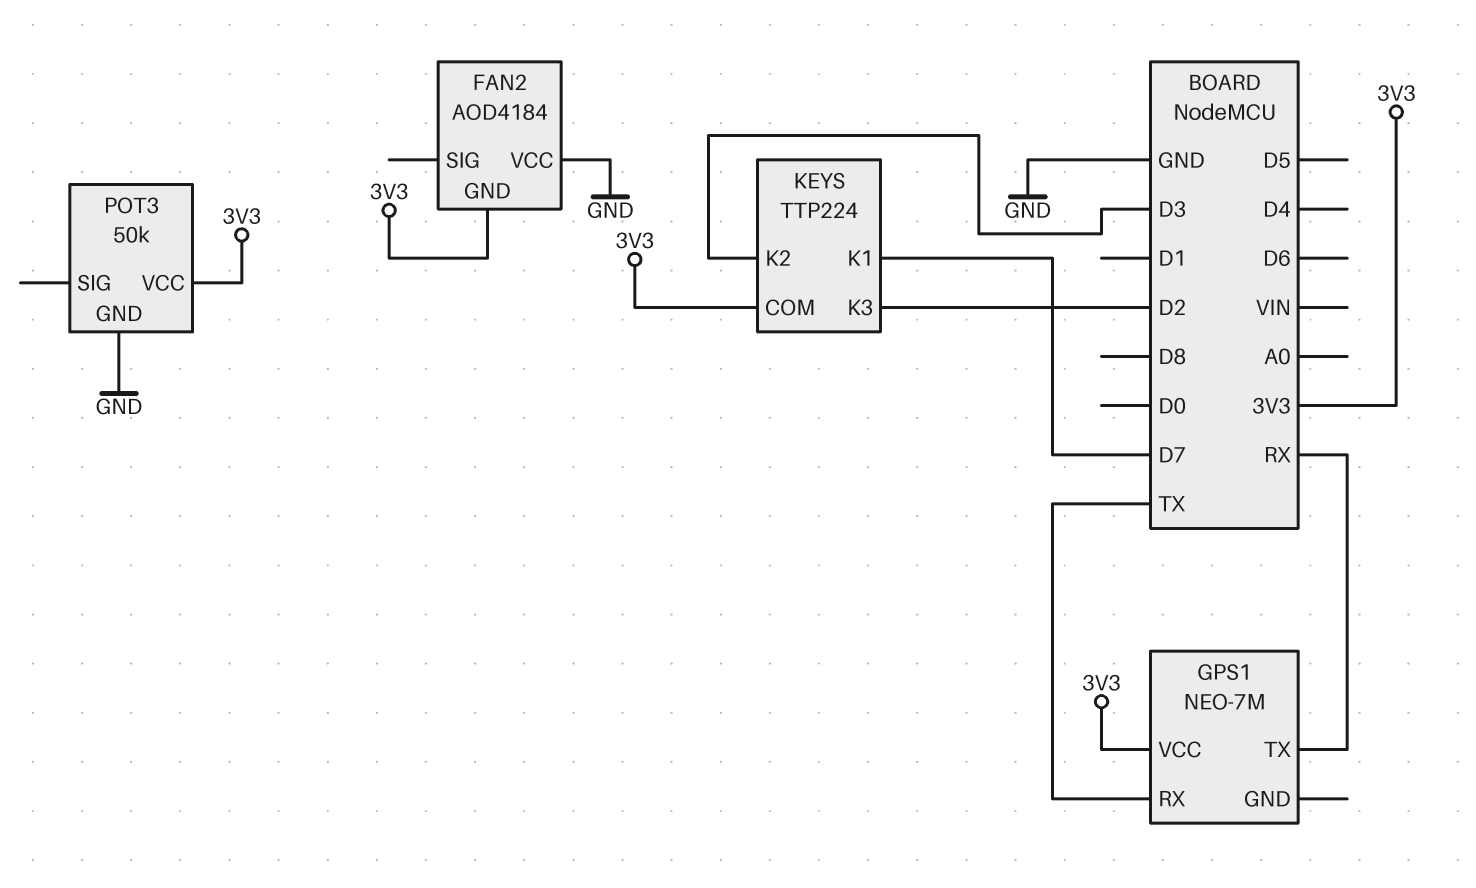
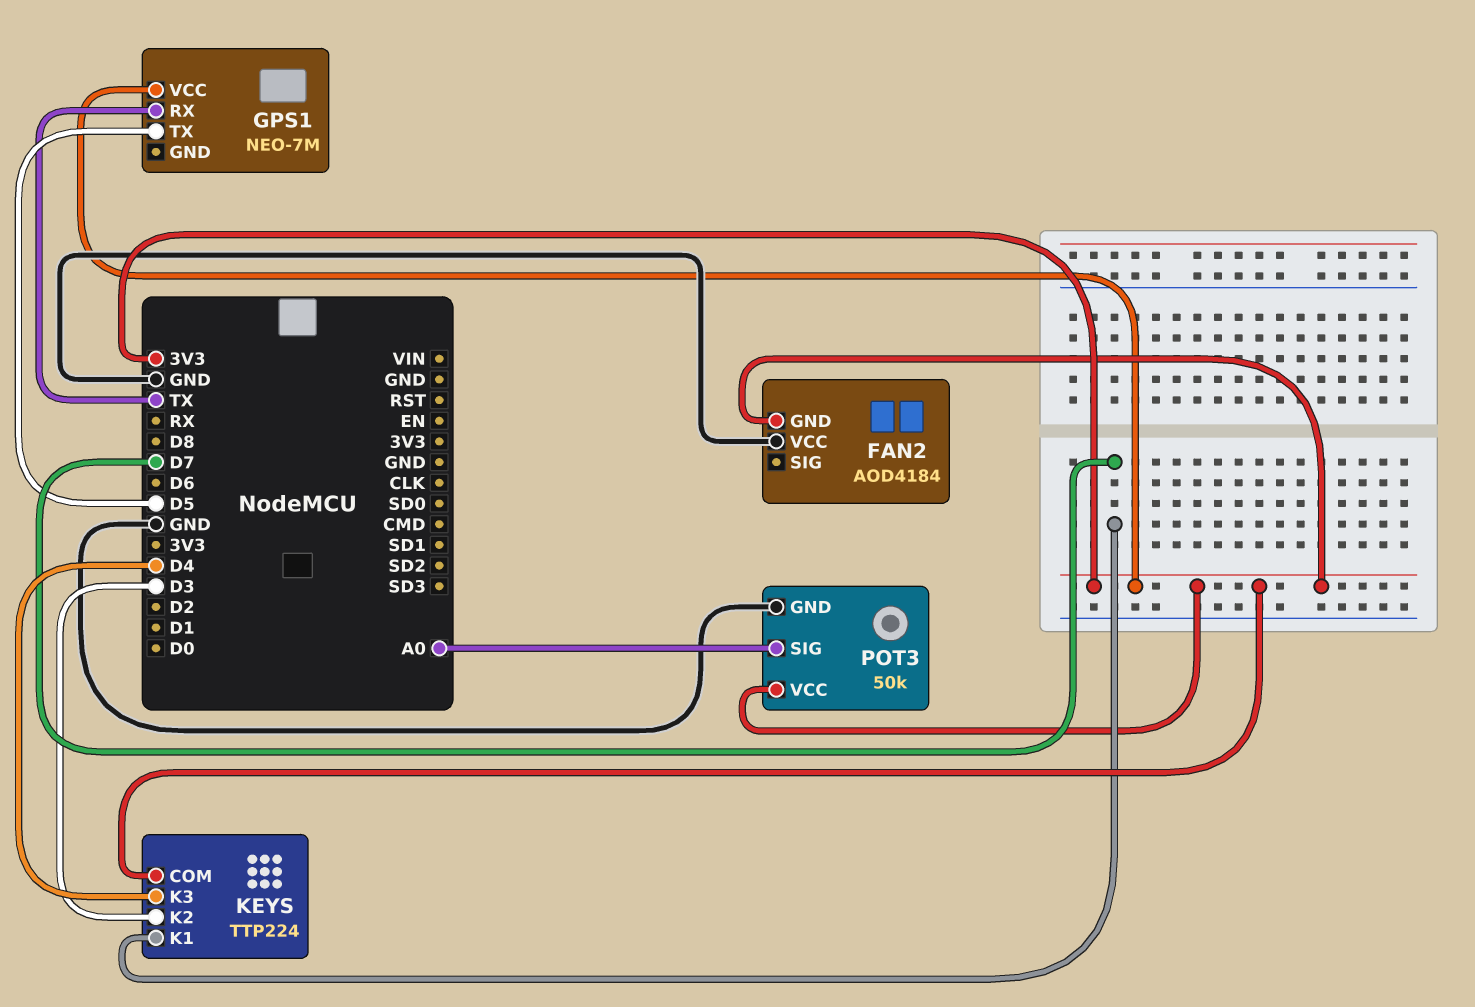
GPS1 pin TX: RX -> D5
KEYS pin K3: D2 -> D4
POT3 pin SIG: none -> A0

